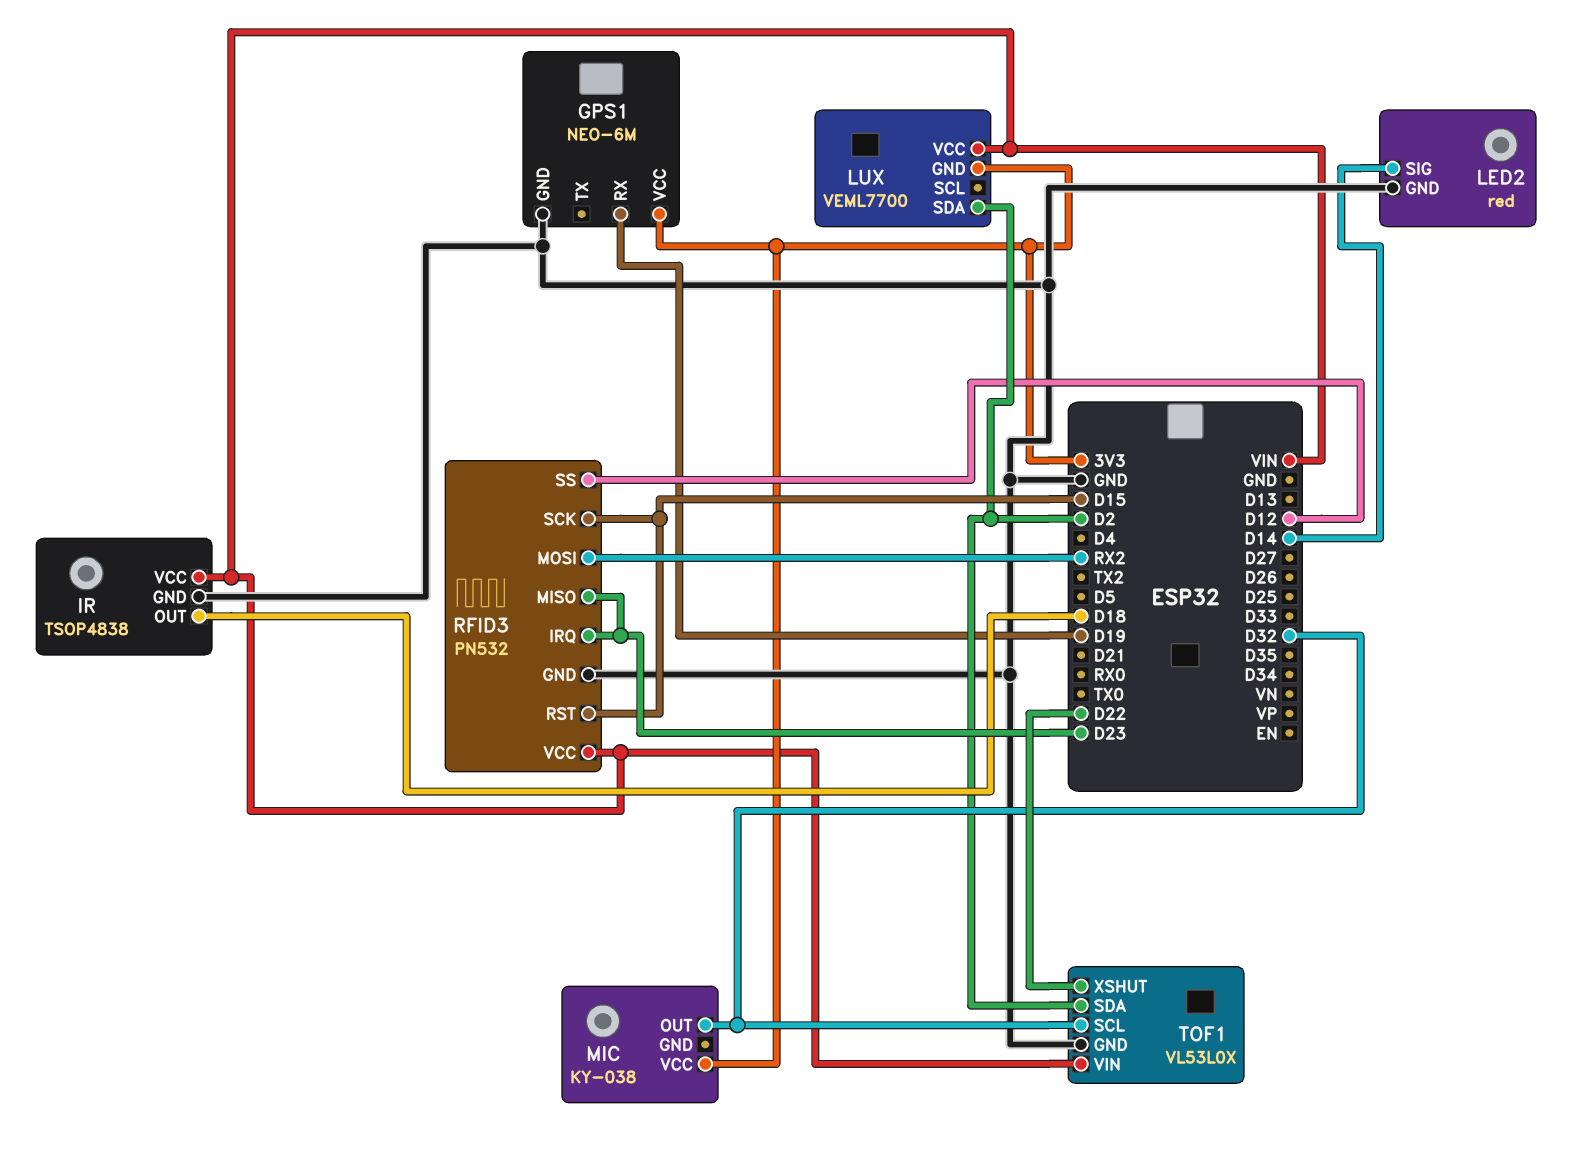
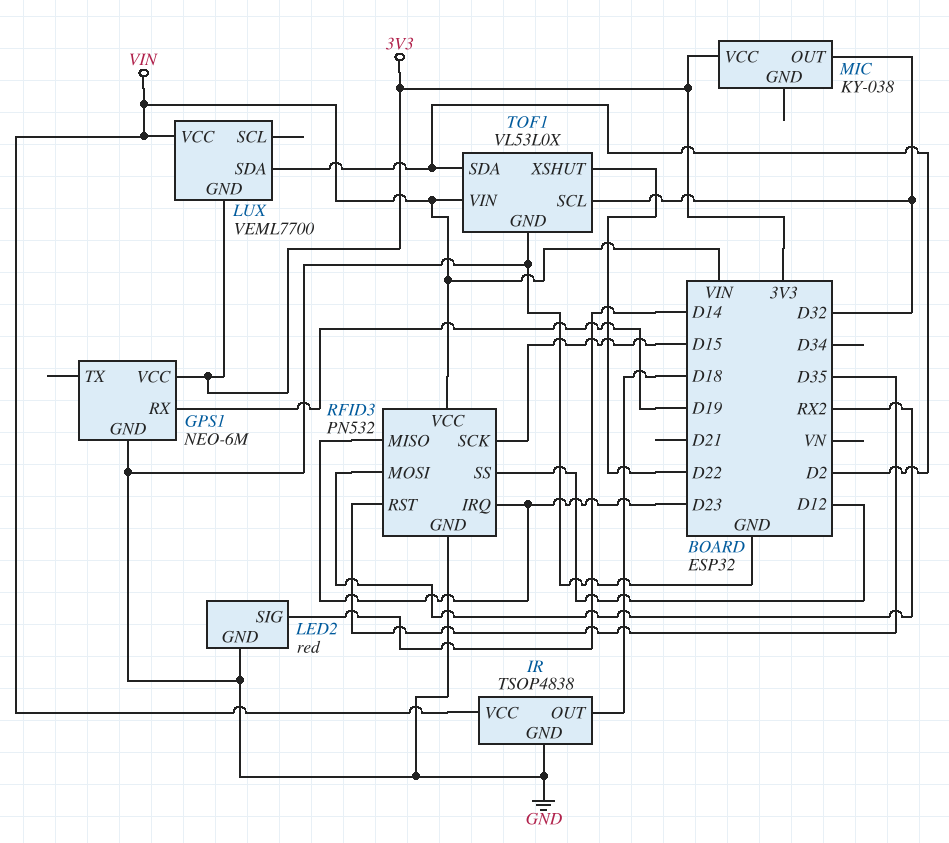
RFID3 pin RST: D15 -> D35

